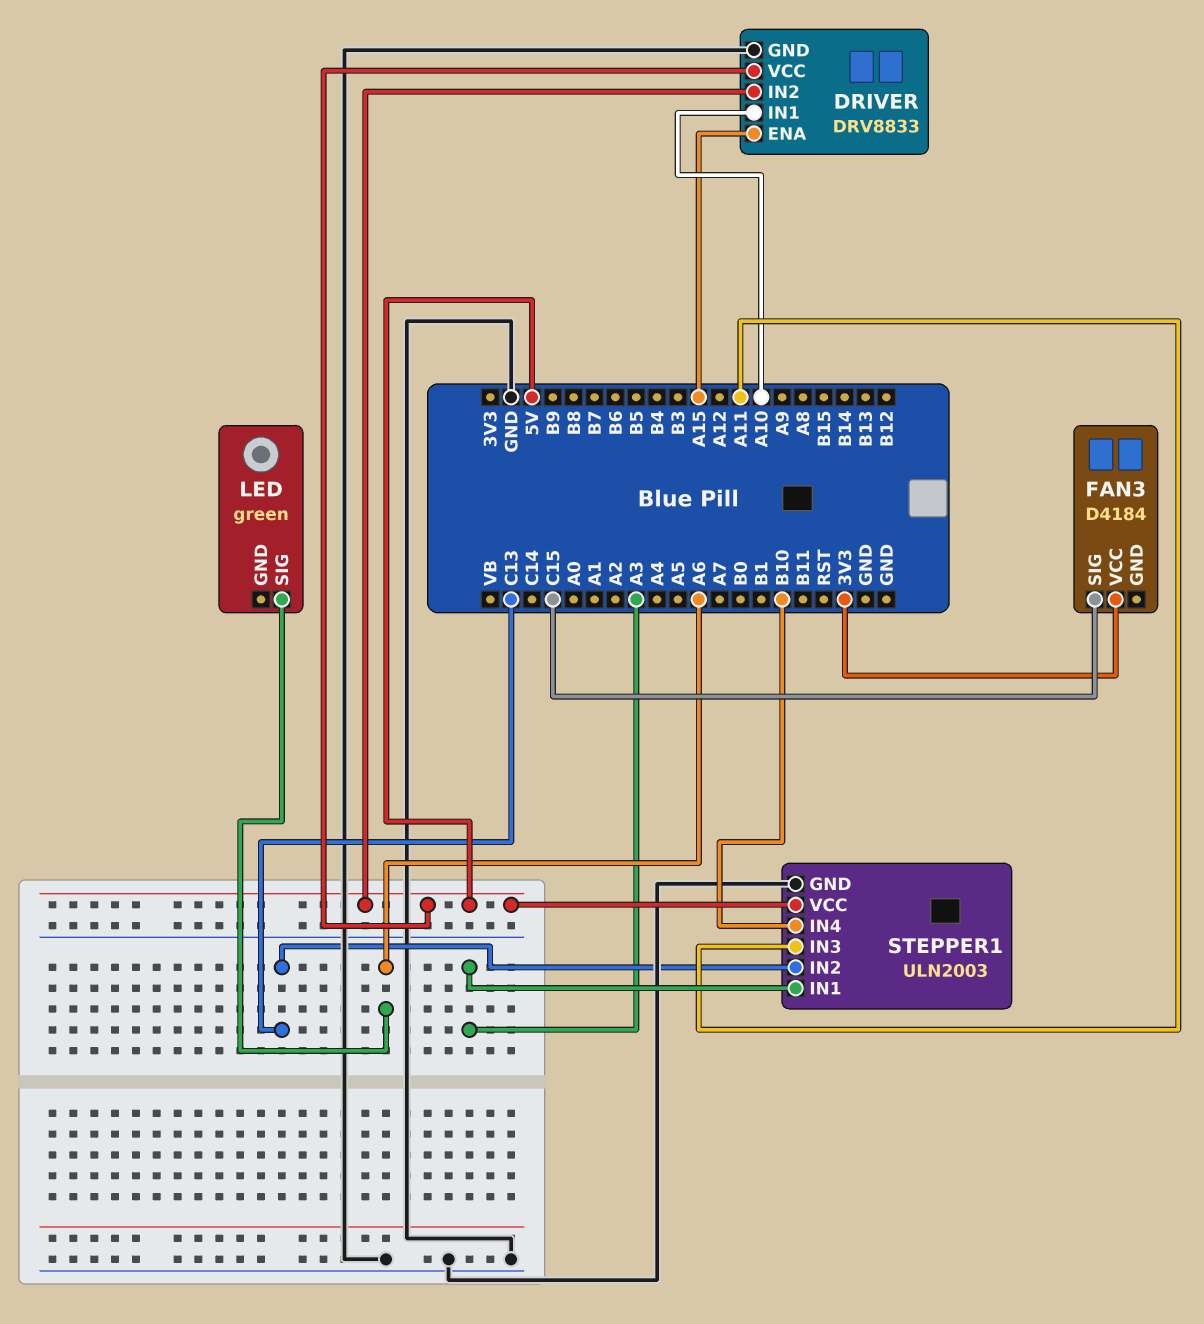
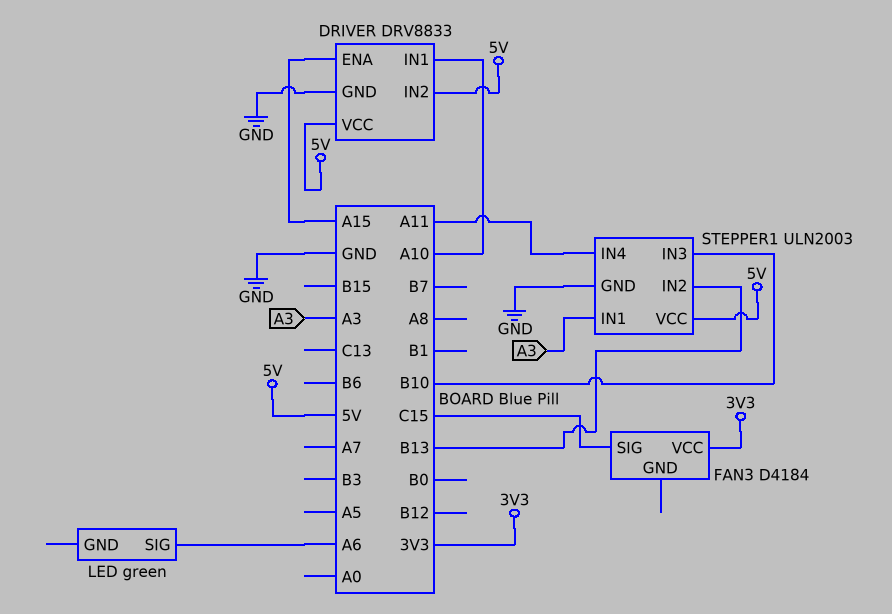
STEPPER1 pin IN2: C13 -> B13
STEPPER1 pin IN3: A11 -> B10
STEPPER1 pin IN4: B10 -> A11

